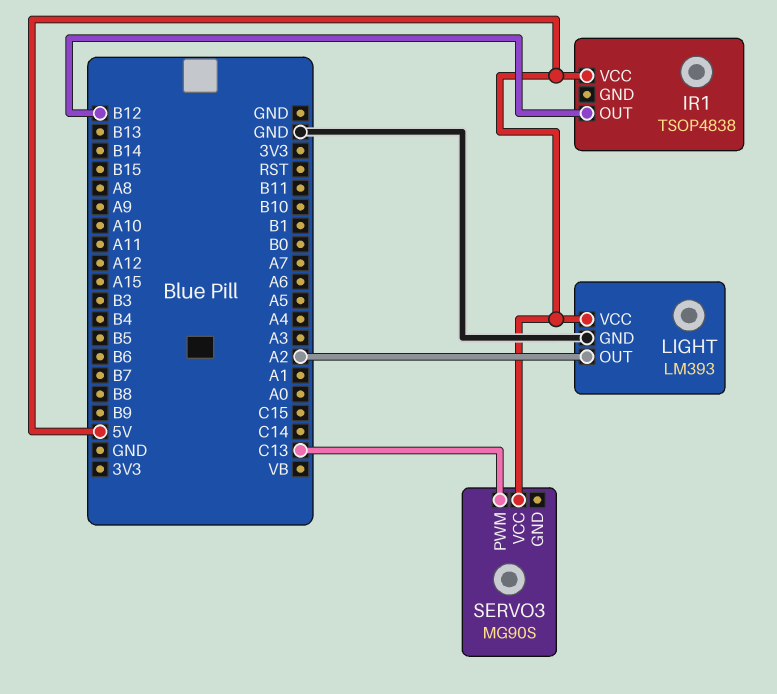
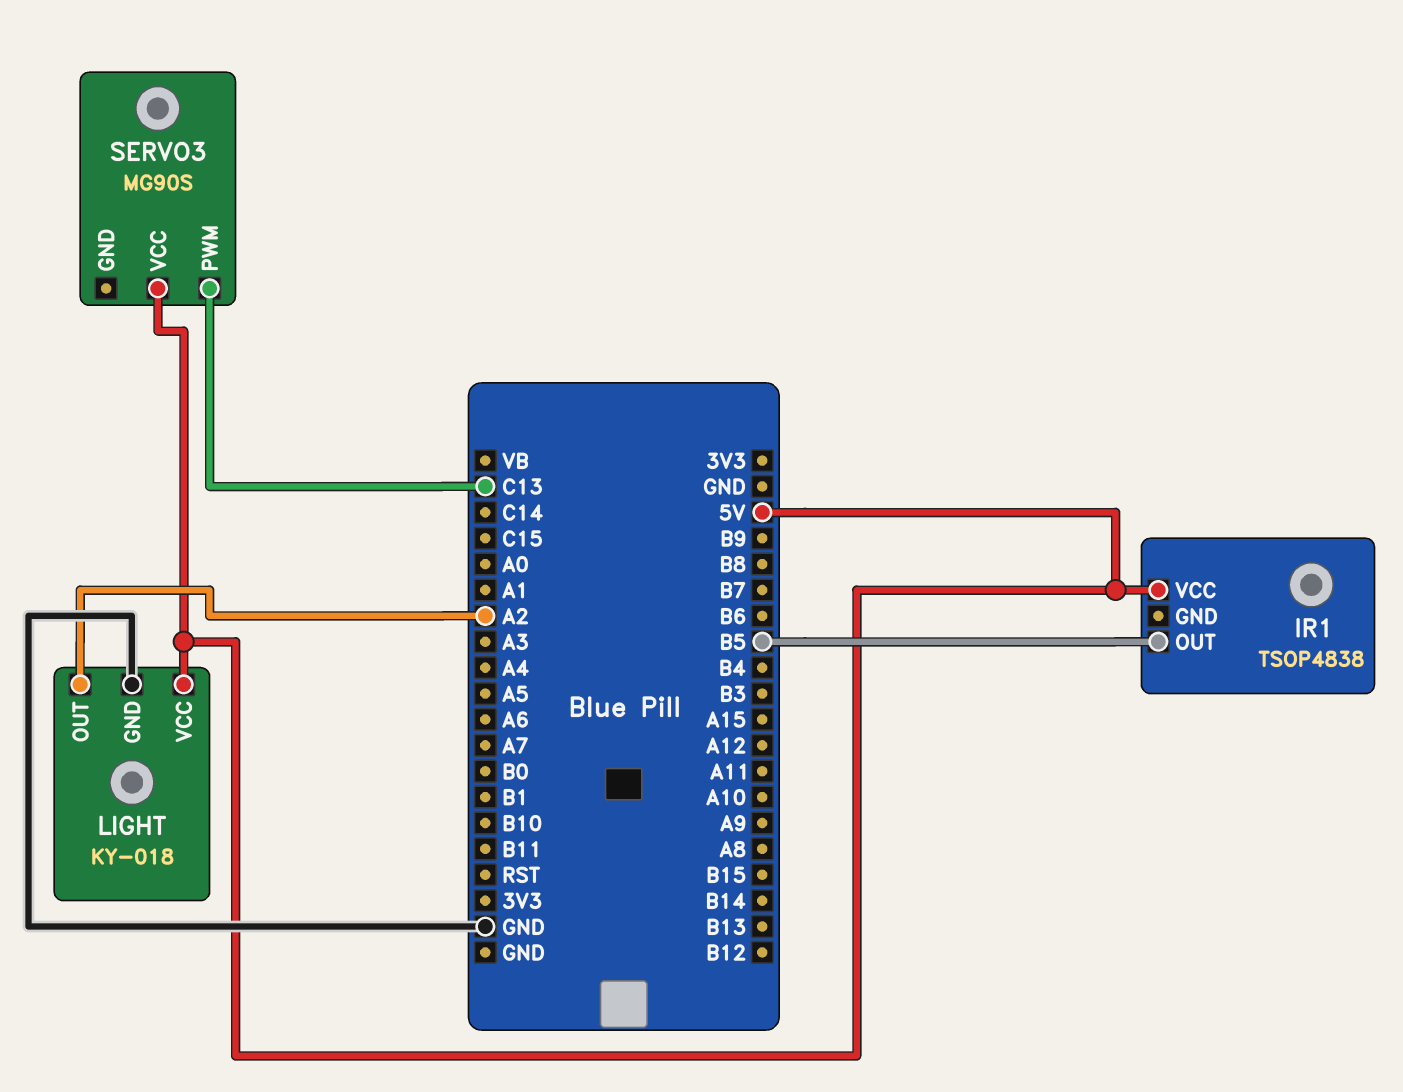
IR1 pin OUT: B12 -> B5
LIGHT: LM393 -> KY-018

